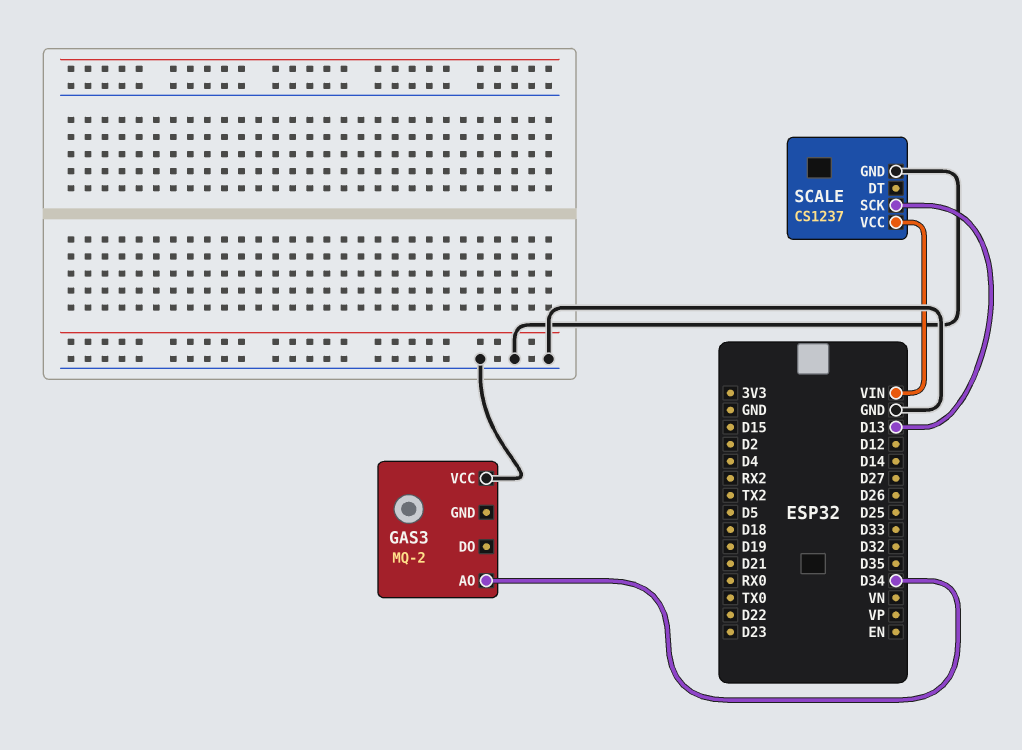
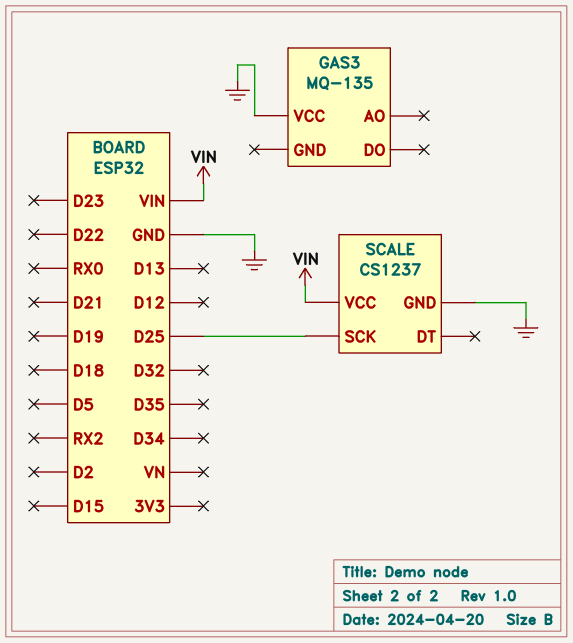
GAS3: MQ-2 -> MQ-135
GAS3 pin AO: D34 -> none
SCALE pin SCK: D13 -> D25

